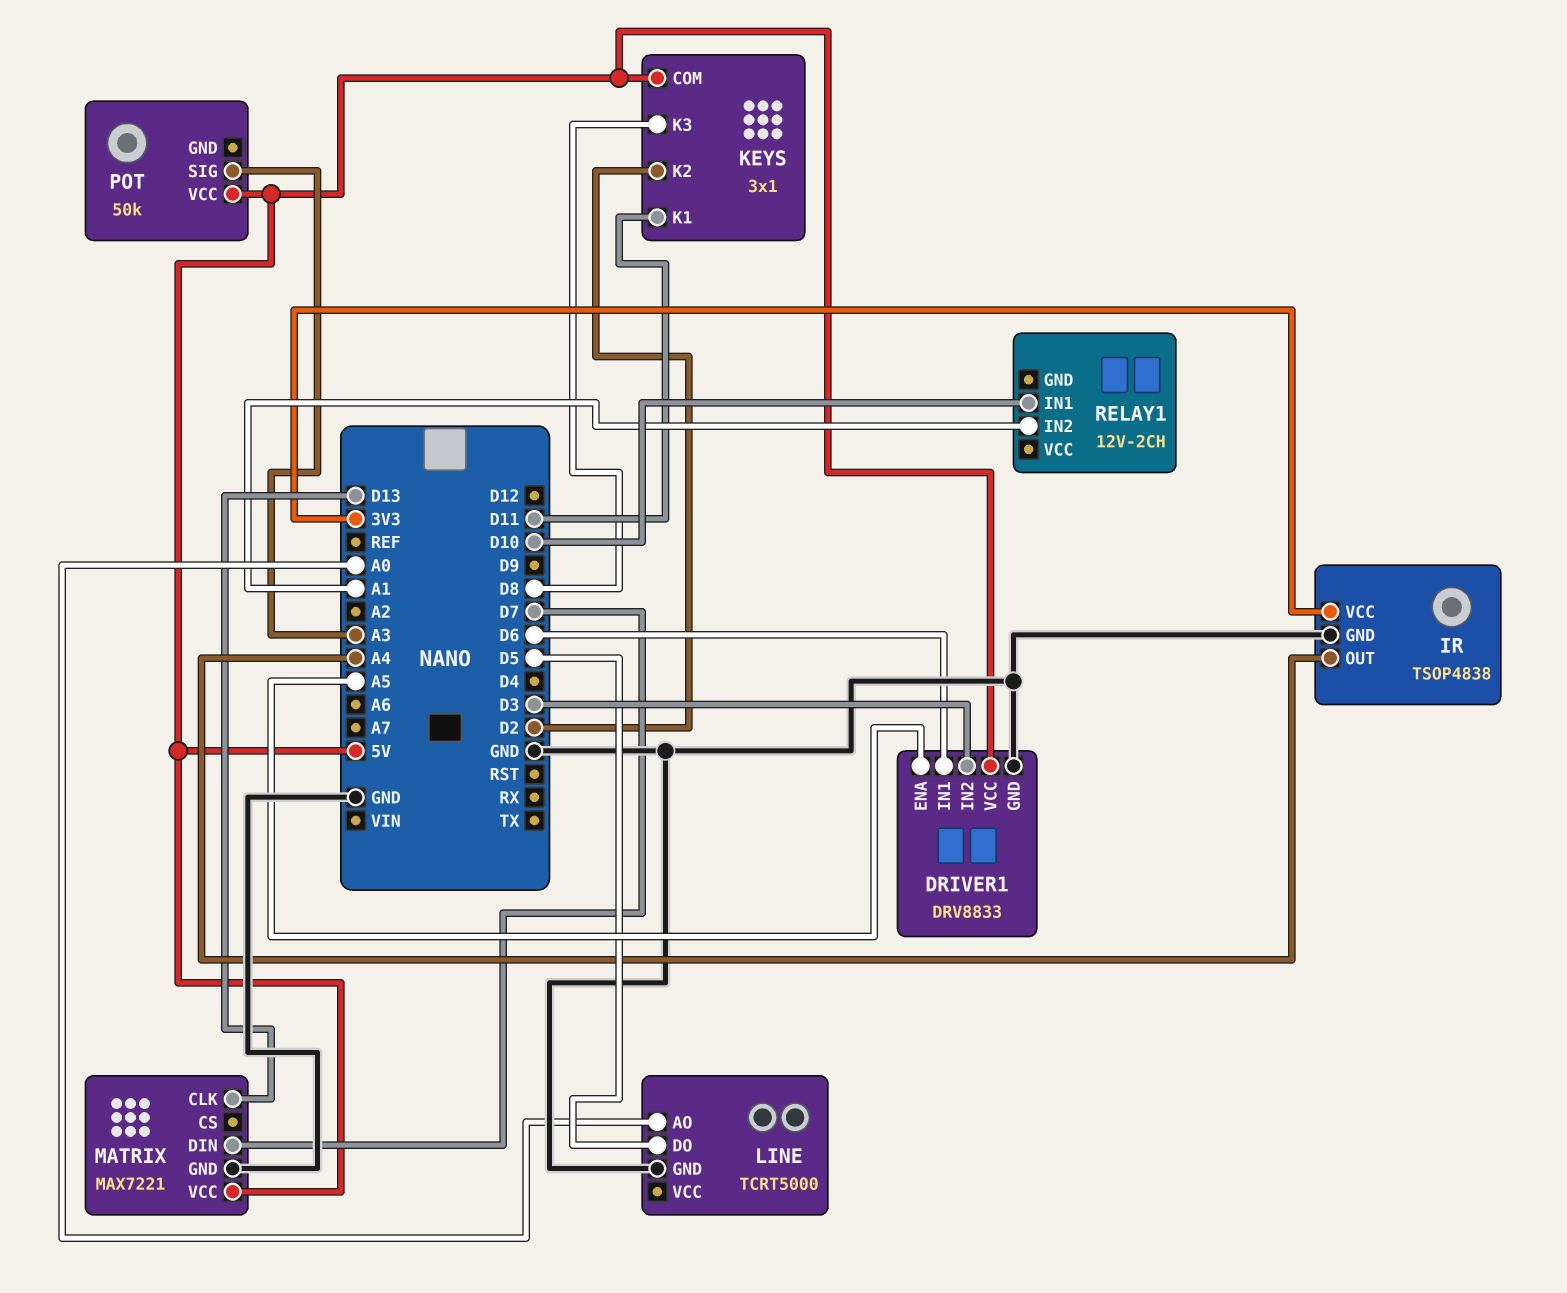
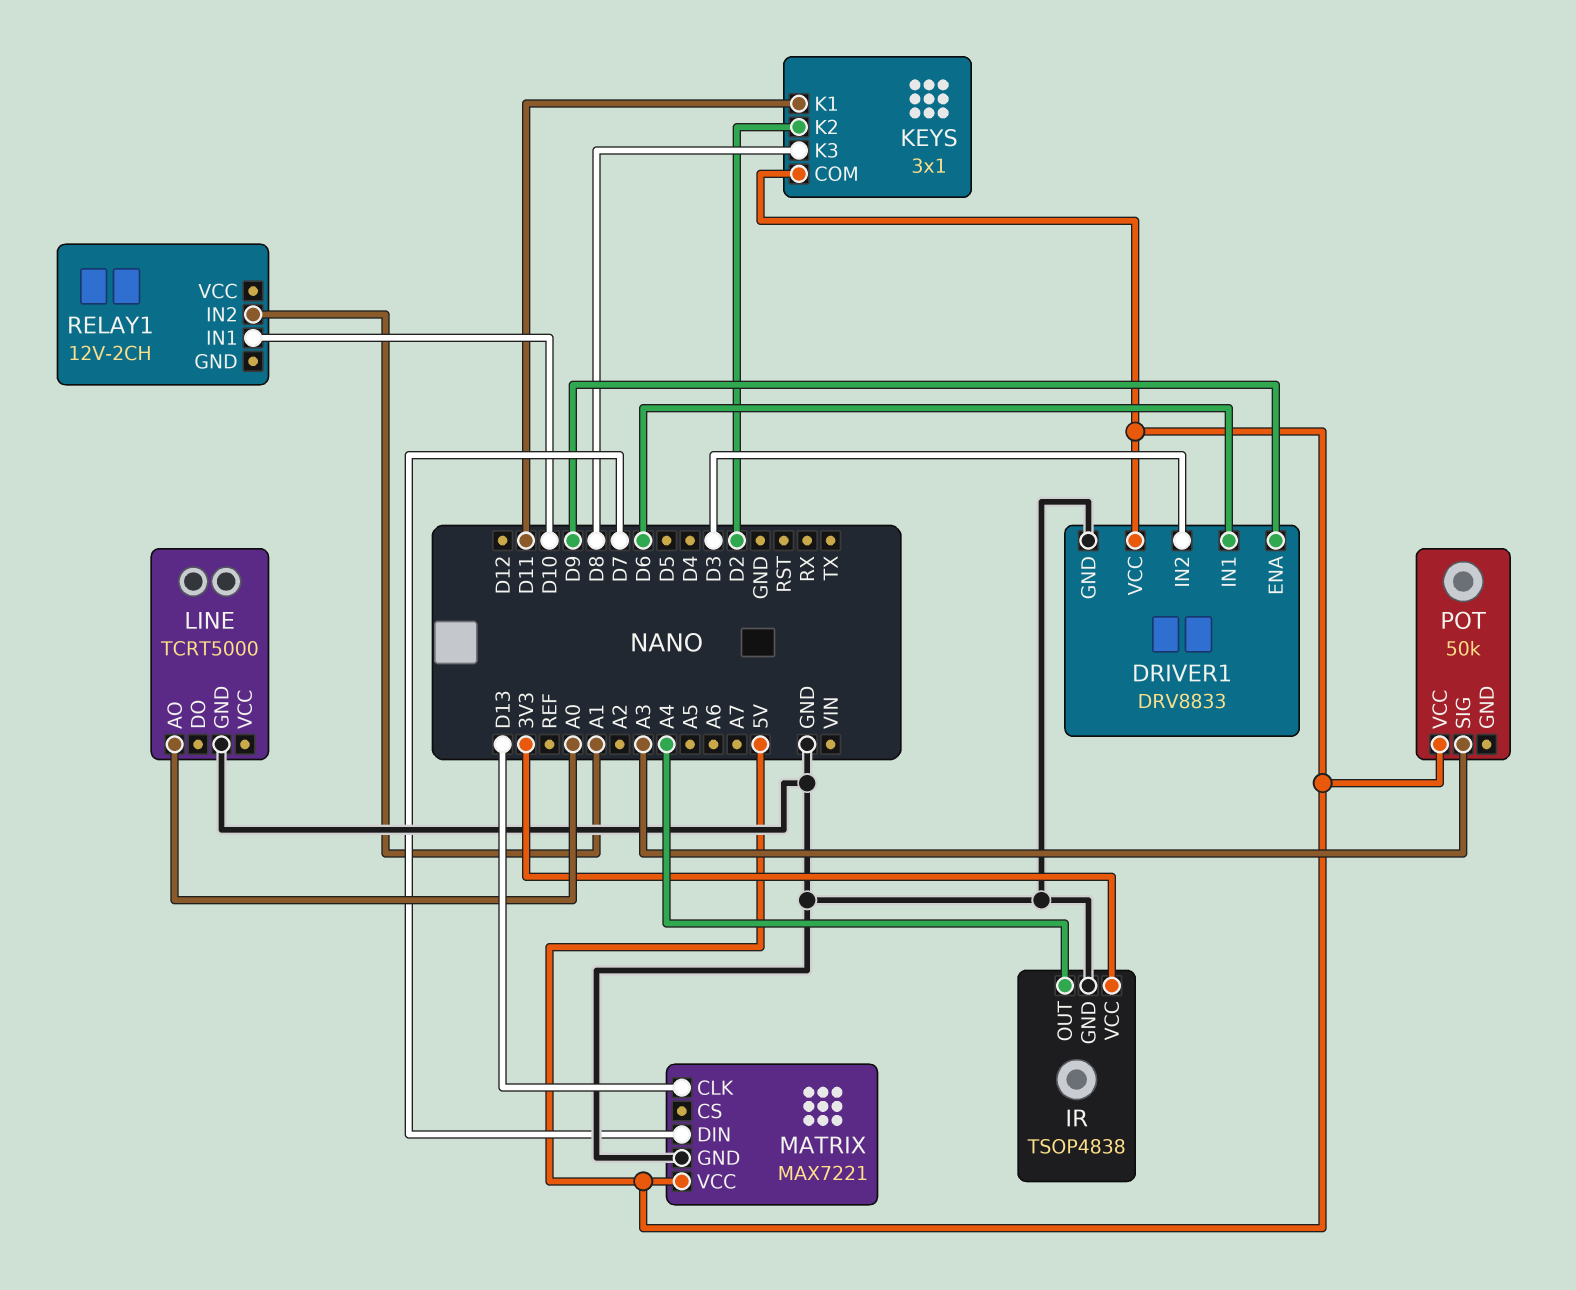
DRIVER1 pin ENA: A5 -> D9
LINE pin DO: D5 -> none

